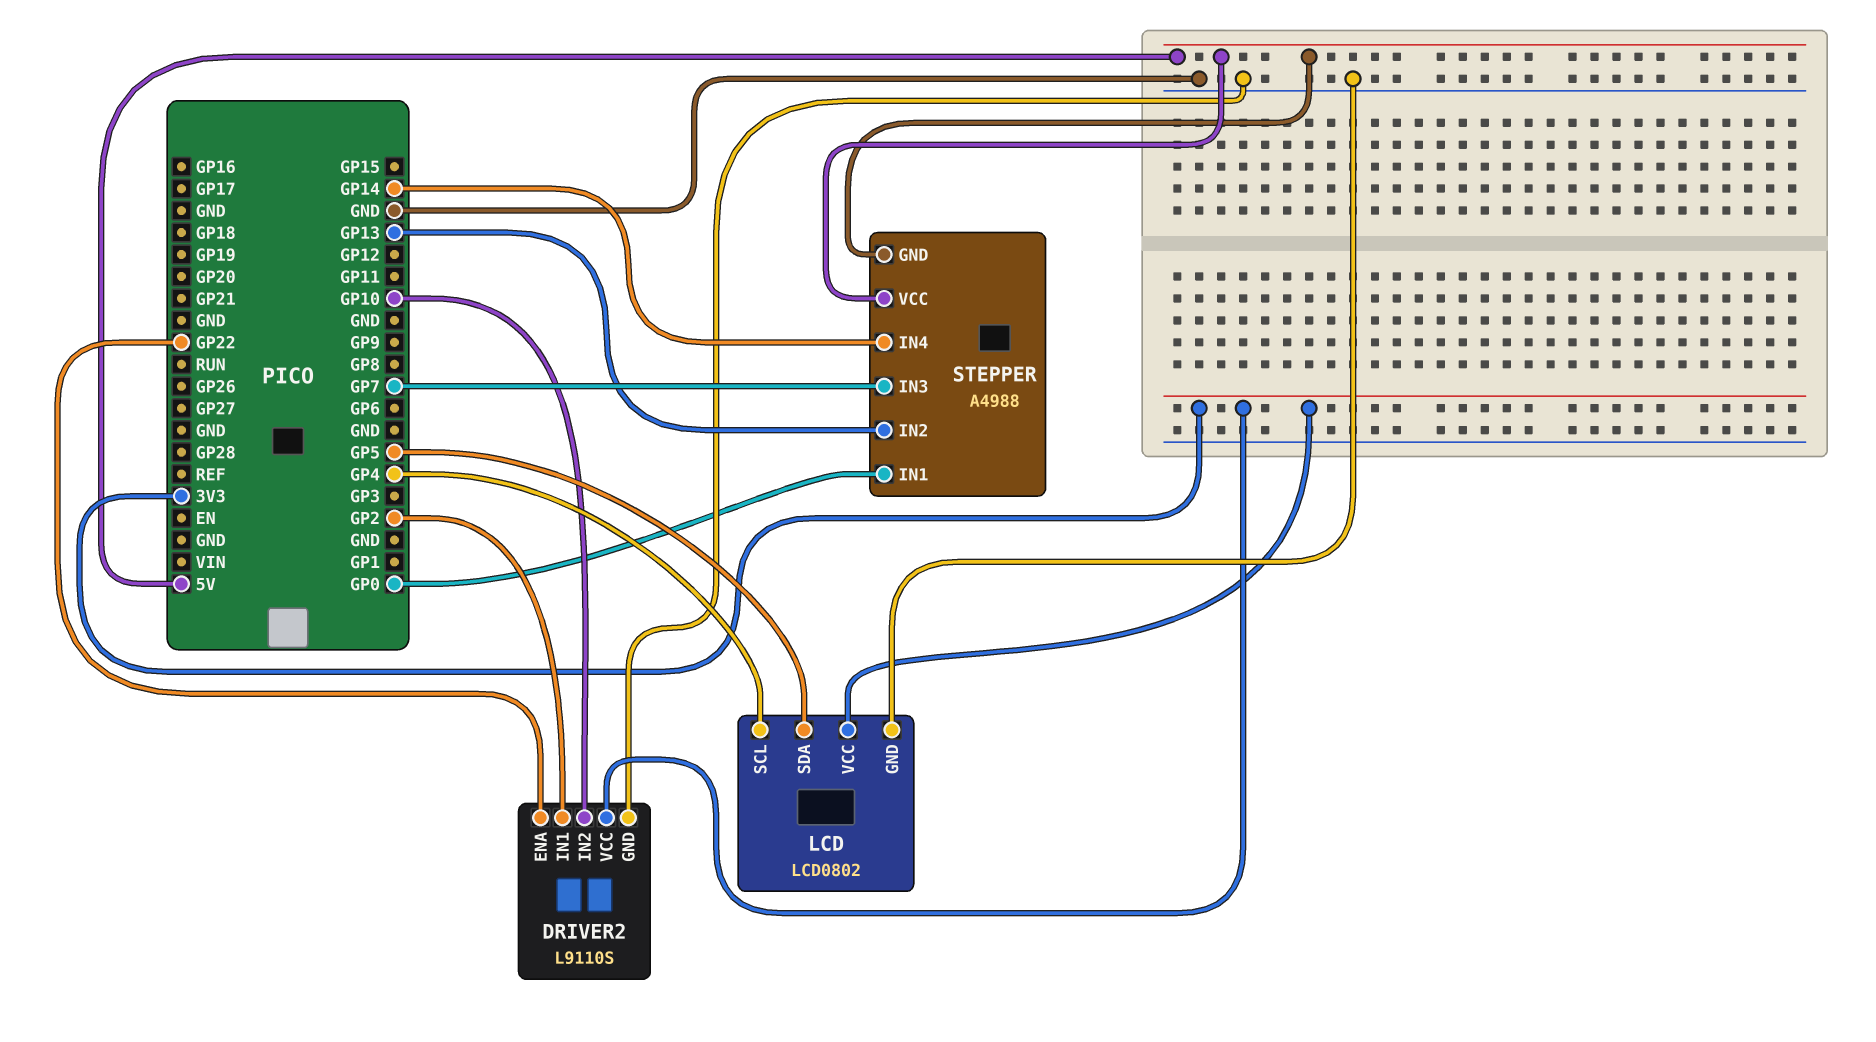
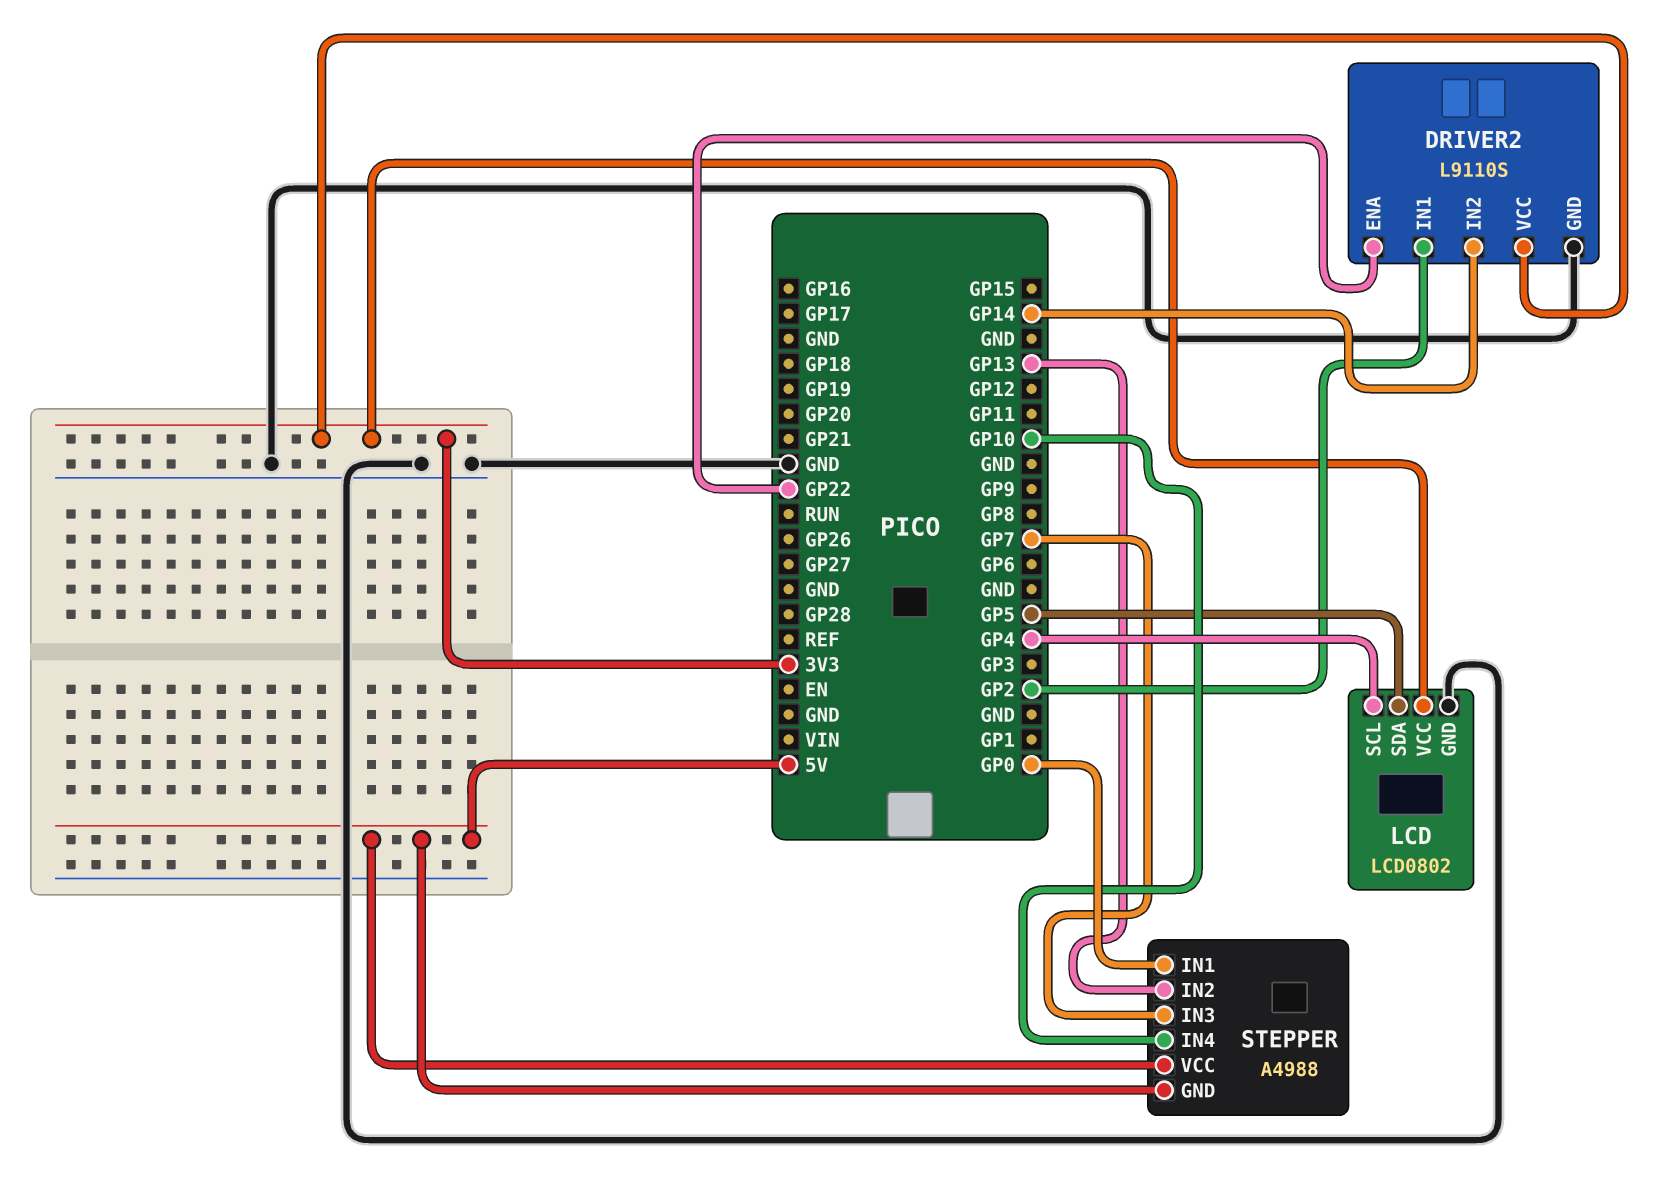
DRIVER2 pin IN2: GP10 -> GP14
STEPPER pin IN4: GP14 -> GP10

